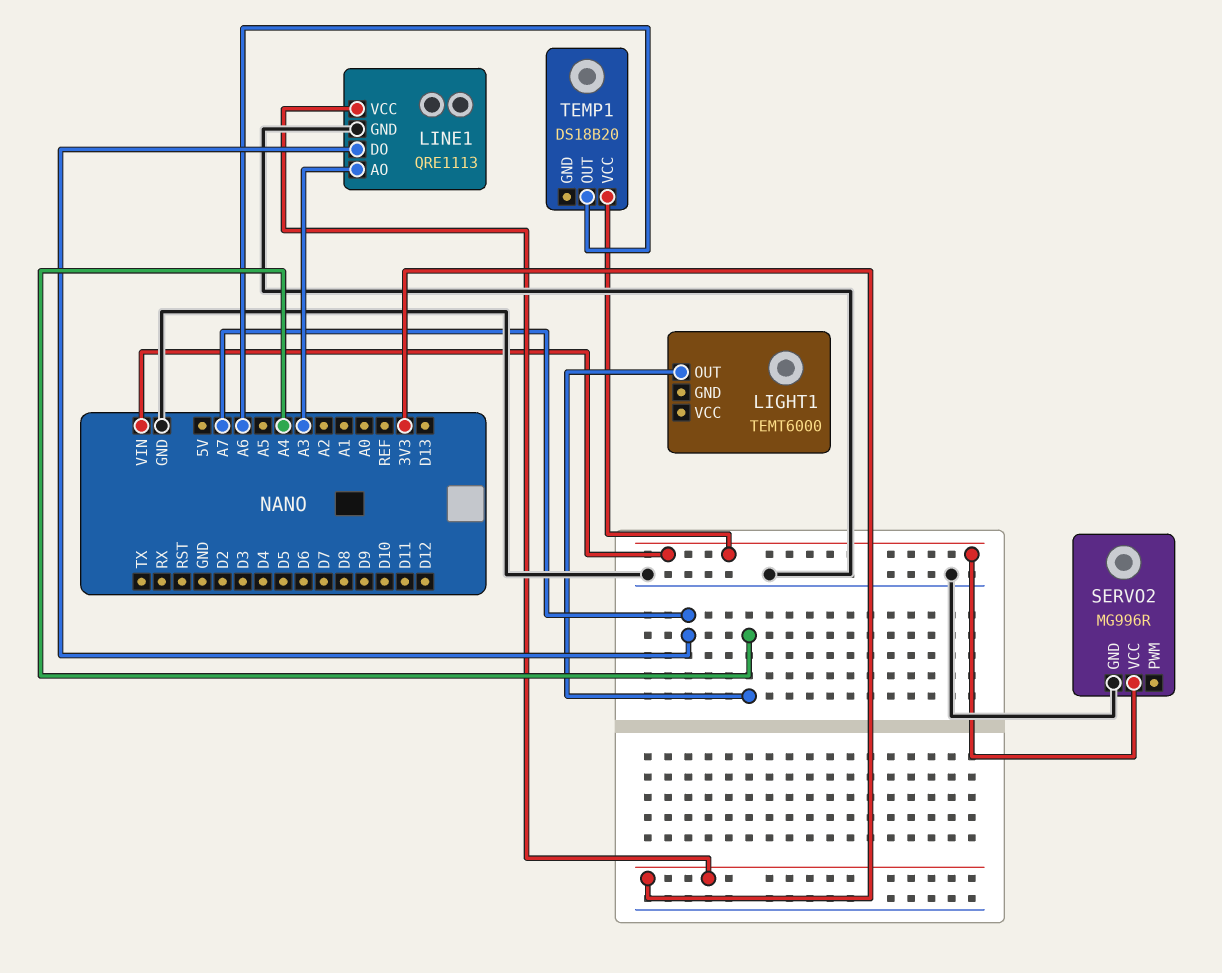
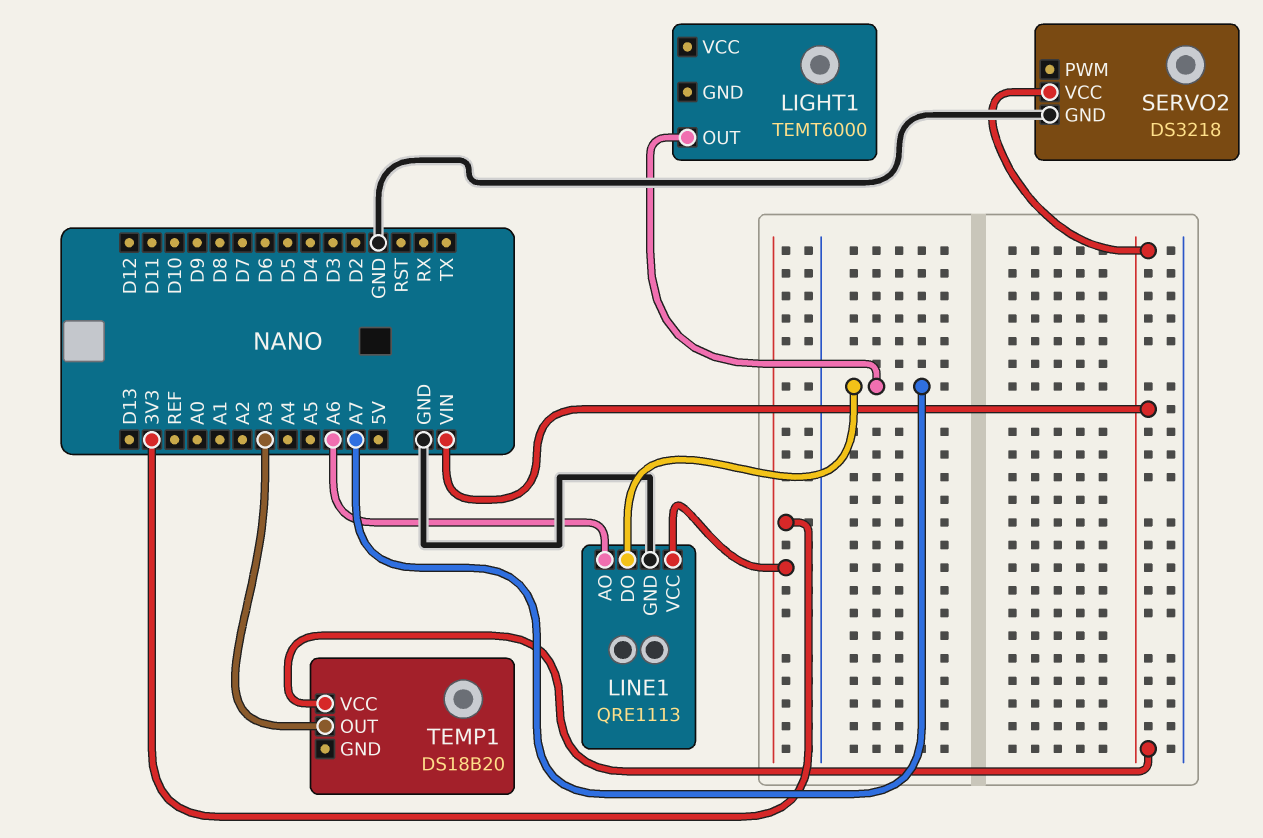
LIGHT1 pin OUT: A4 -> A7
LINE1 pin AO: A3 -> A6
SERVO2: MG996R -> DS3218
TEMP1 pin OUT: A6 -> A3

